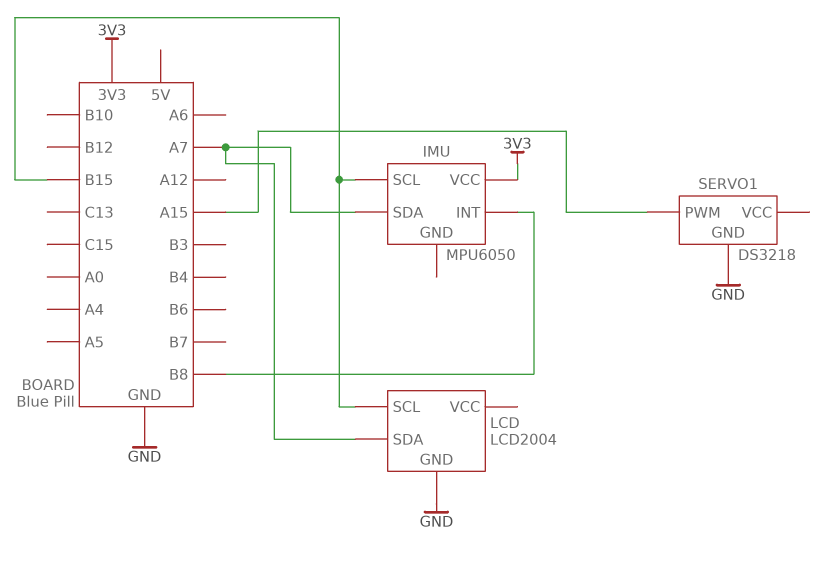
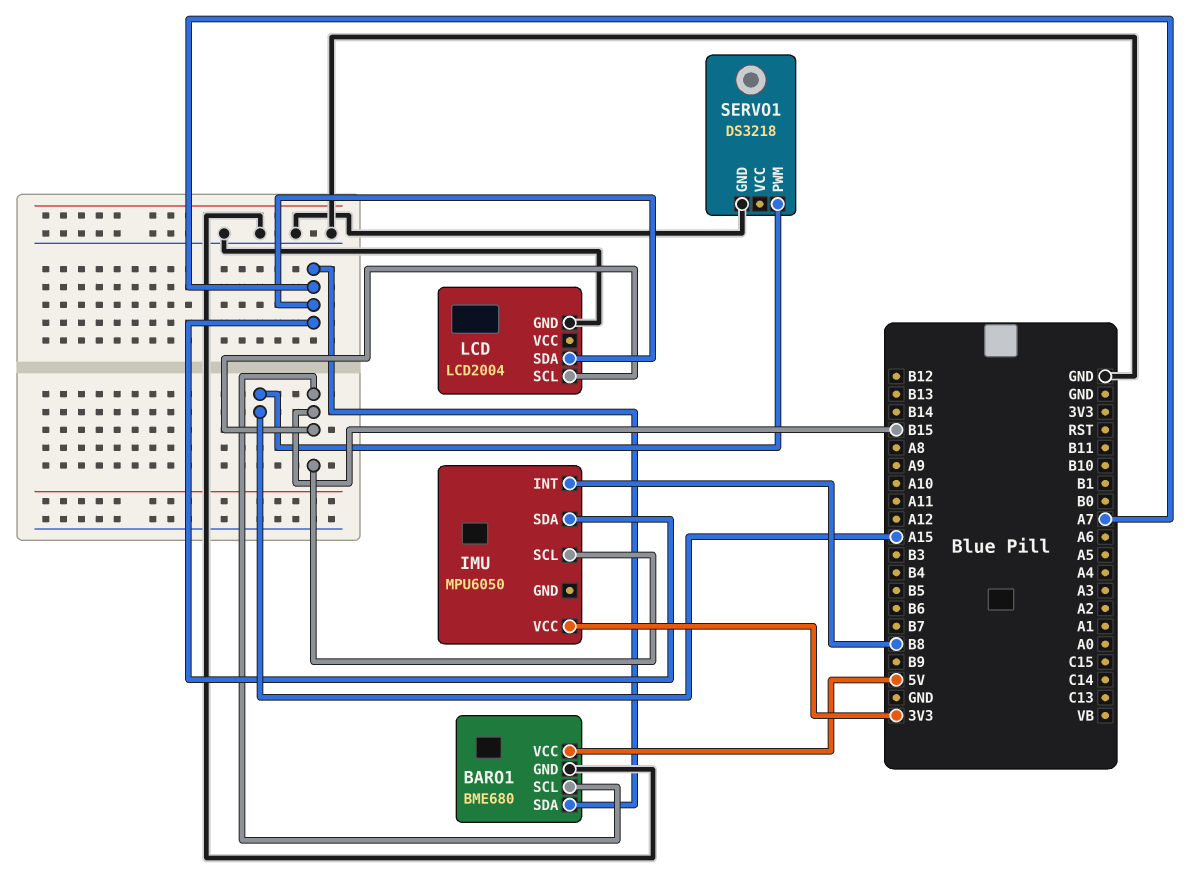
BARO1: none -> BME680
BARO1 pin GND: none -> GND
BARO1 pin SCL: none -> B15
BARO1 pin SDA: none -> A7
BARO1 pin VCC: none -> 5V

